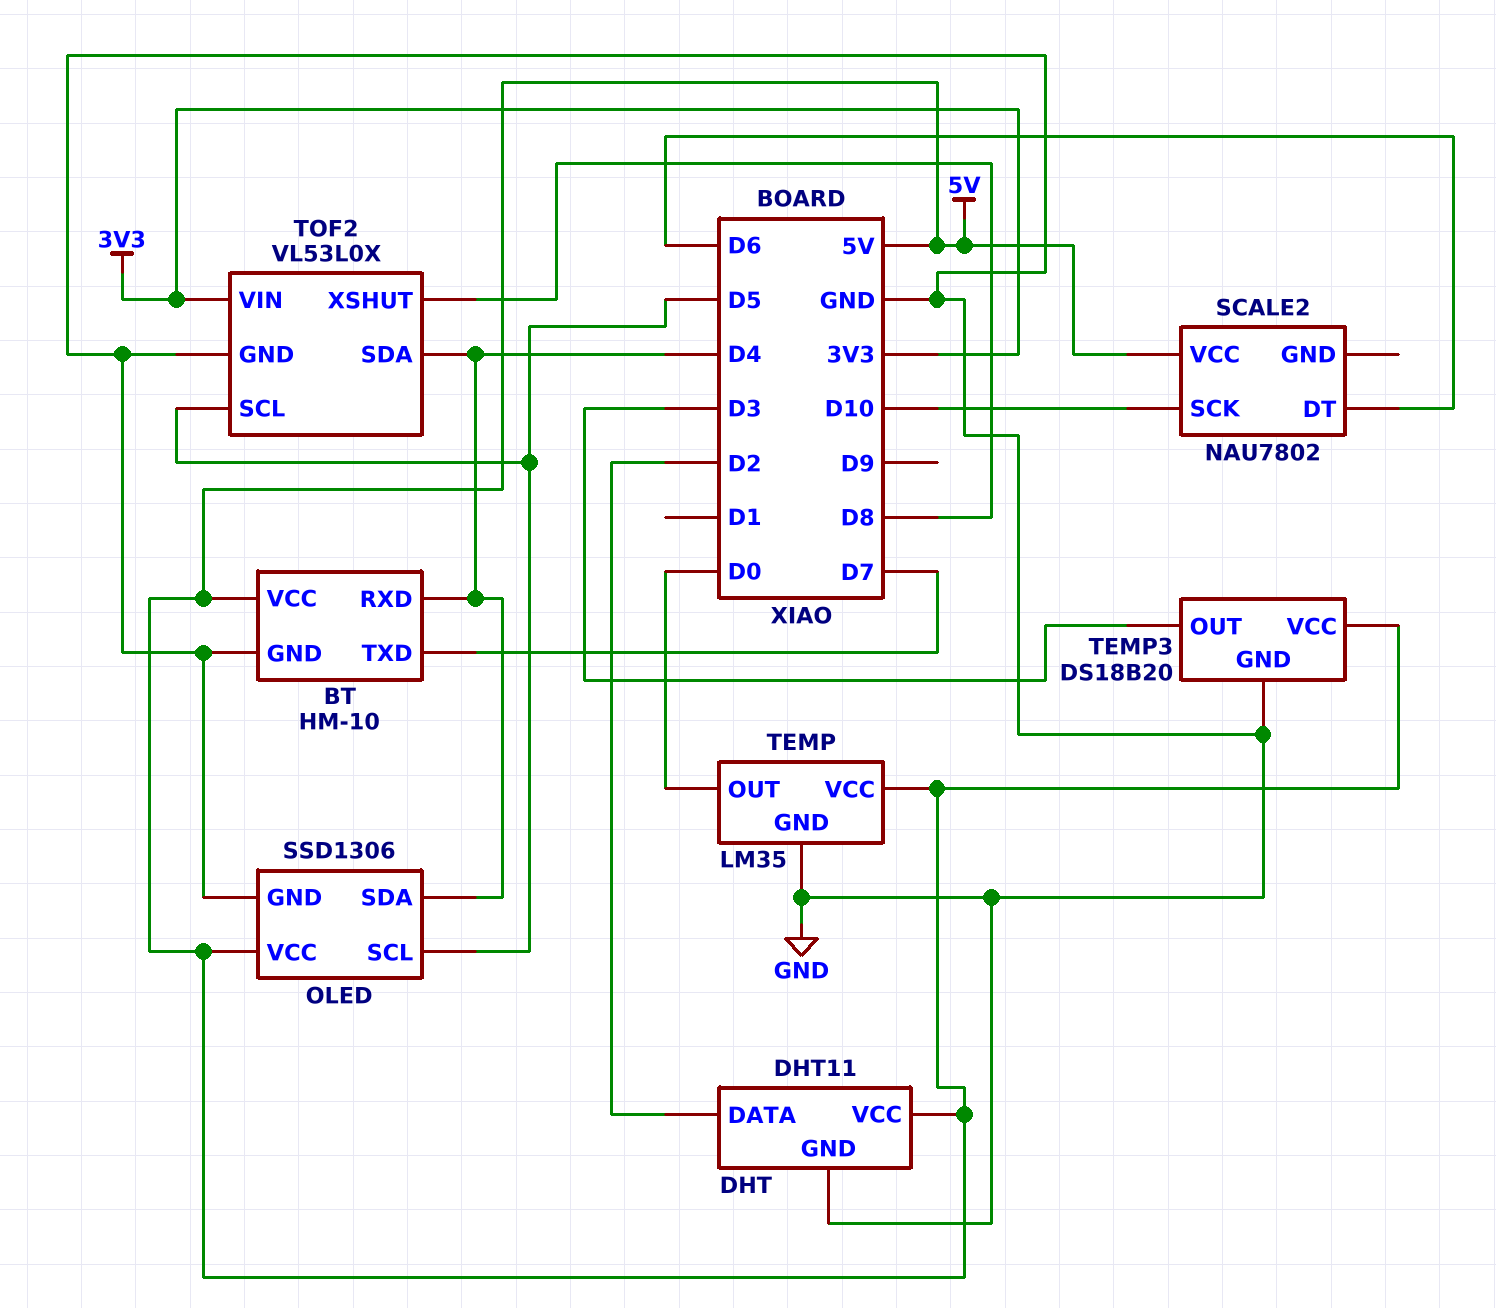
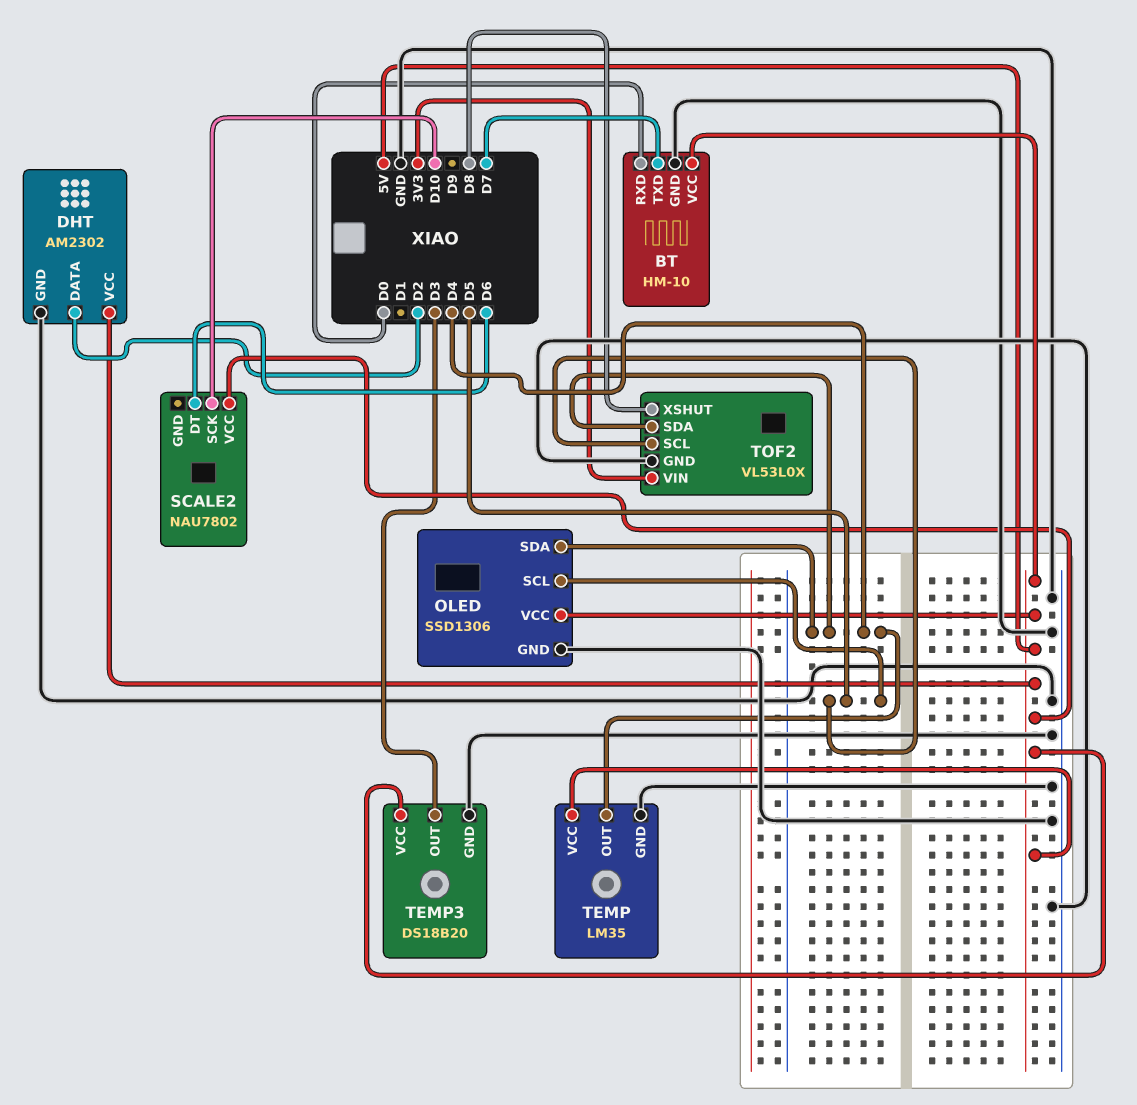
BT pin RXD: D4 -> D0
DHT: DHT11 -> AM2302
TEMP pin OUT: D0 -> D4

